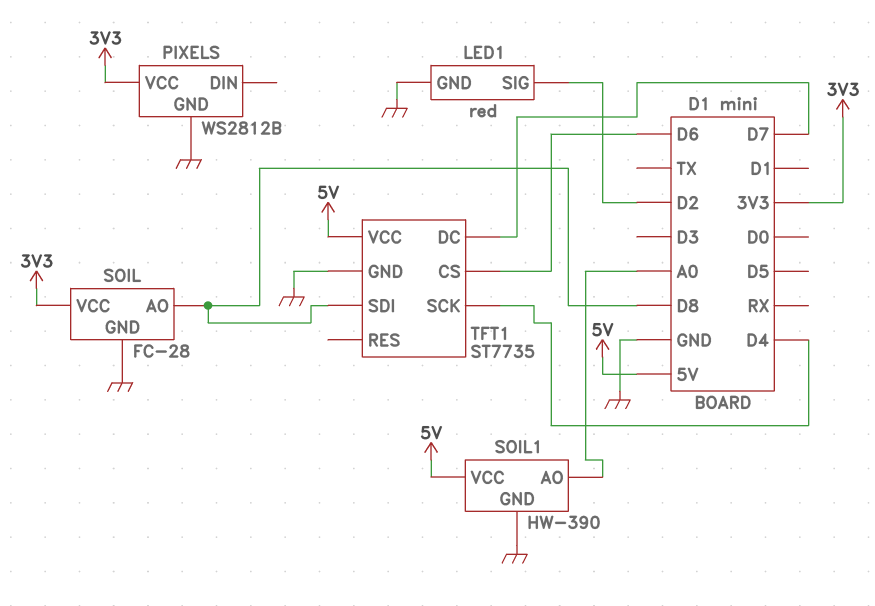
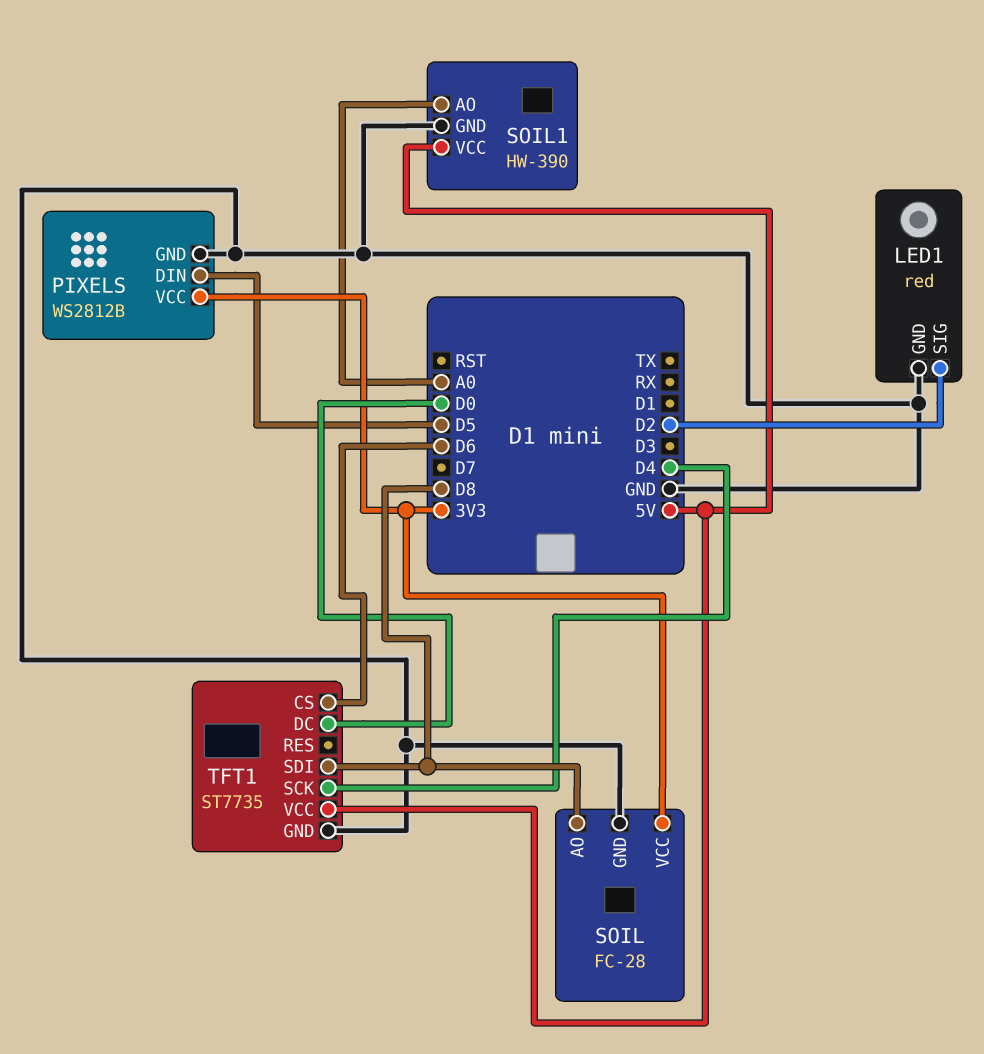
PIXELS pin DIN: none -> D5
TFT1 pin DC: D7 -> D0

